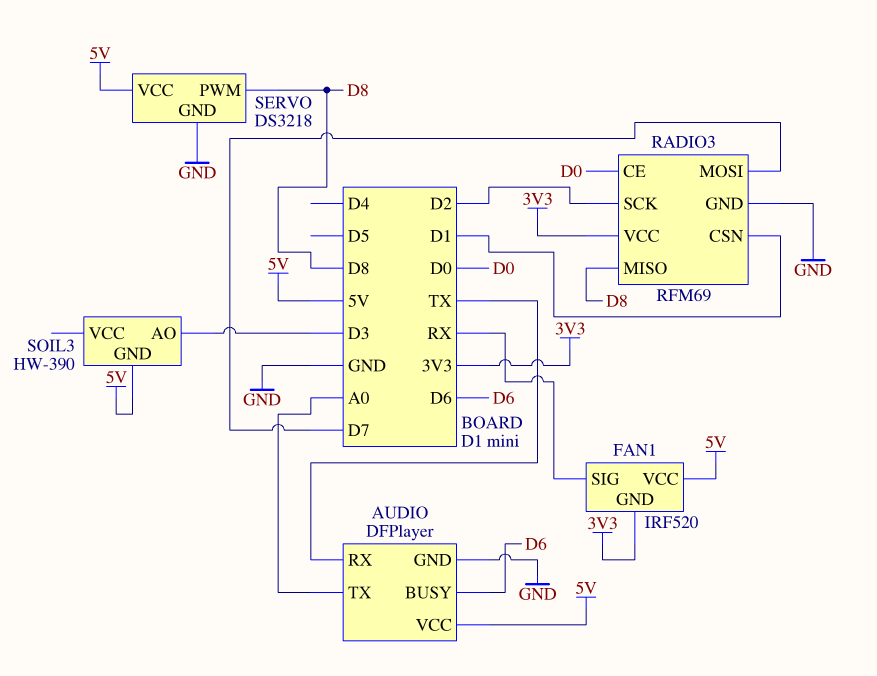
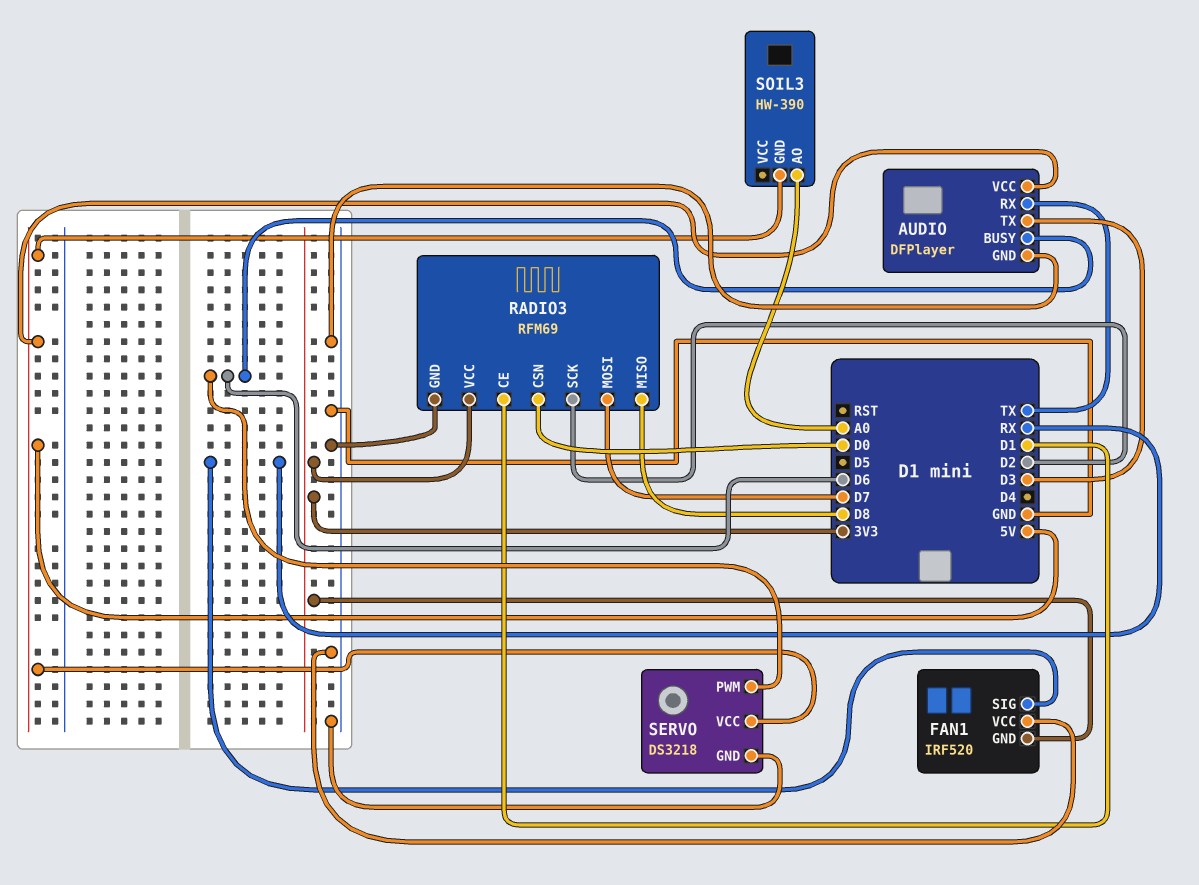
AUDIO pin TX: A0 -> D3
FAN1 pin VCC: 5V -> GND
RADIO3 pin CE: D0 -> D1
RADIO3 pin CSN: D1 -> D0
SERVO pin PWM: D8 -> D6
SOIL3 pin AO: D3 -> A0

